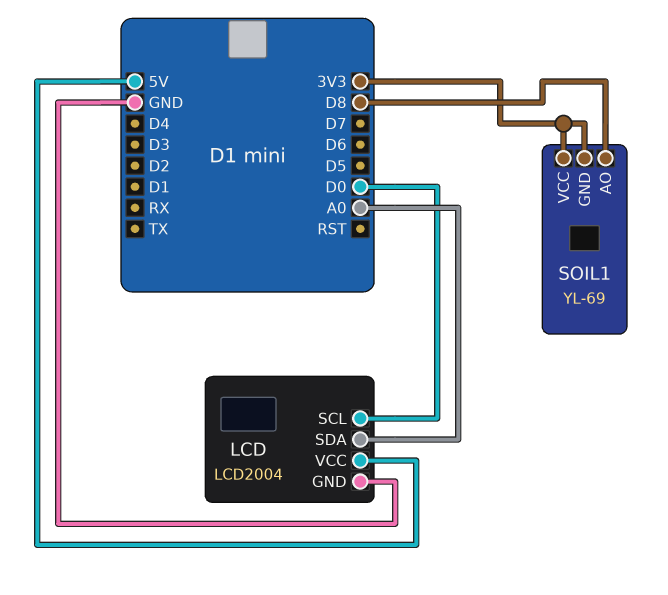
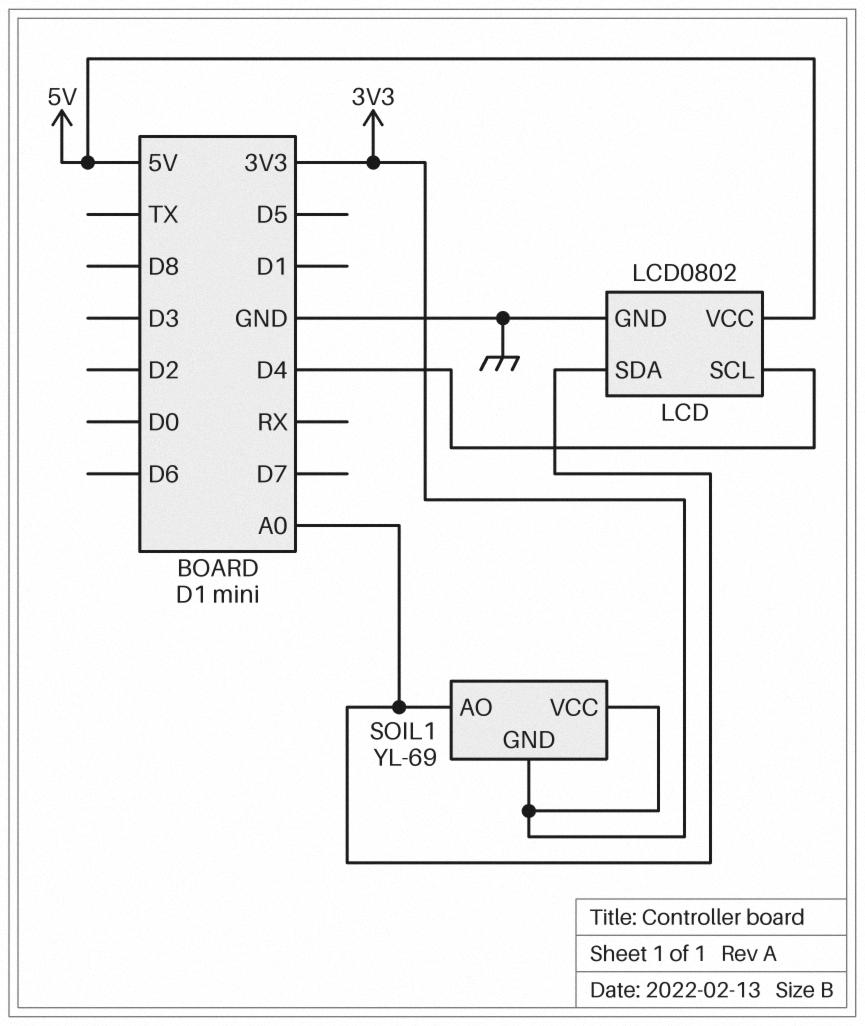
LCD: LCD2004 -> LCD0802
LCD pin SCL: D0 -> D4
SOIL1 pin AO: D8 -> A0

